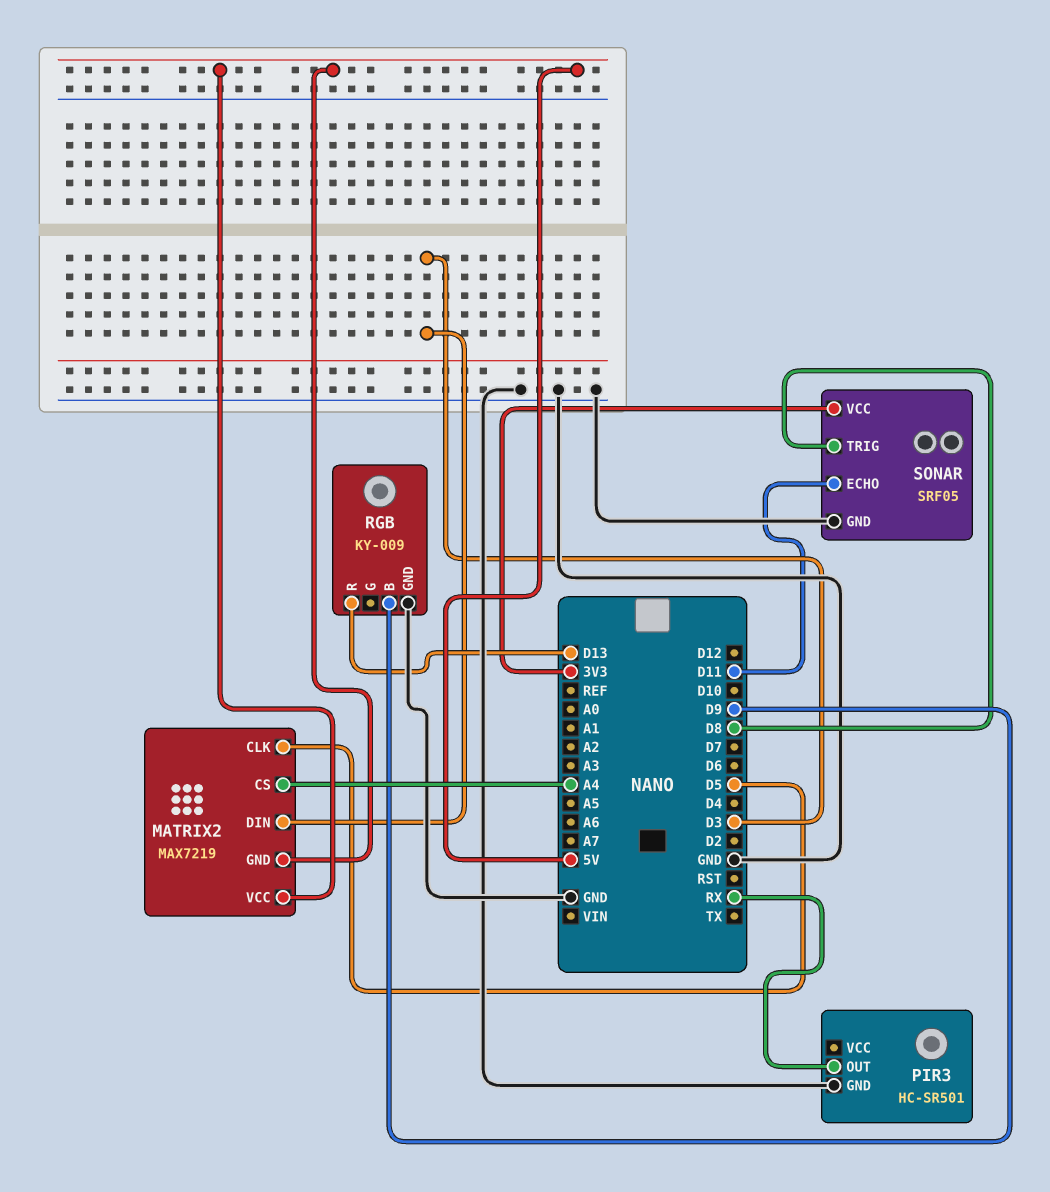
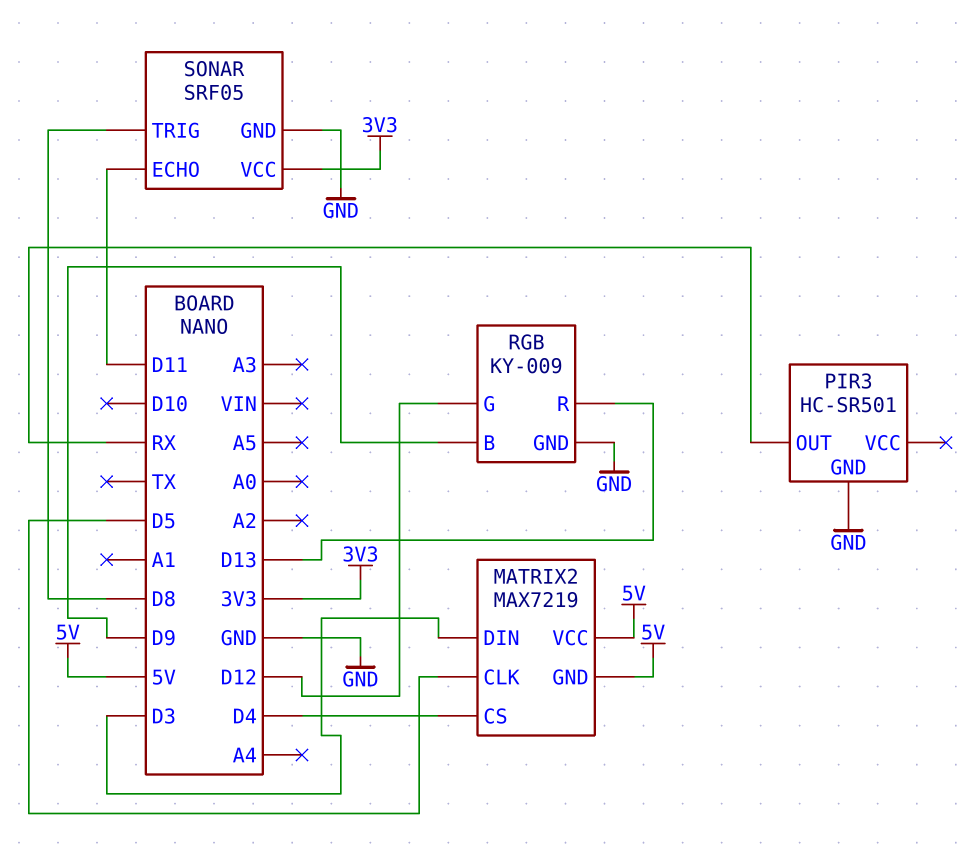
MATRIX2 pin CS: A4 -> D4
RGB pin G: none -> D12

